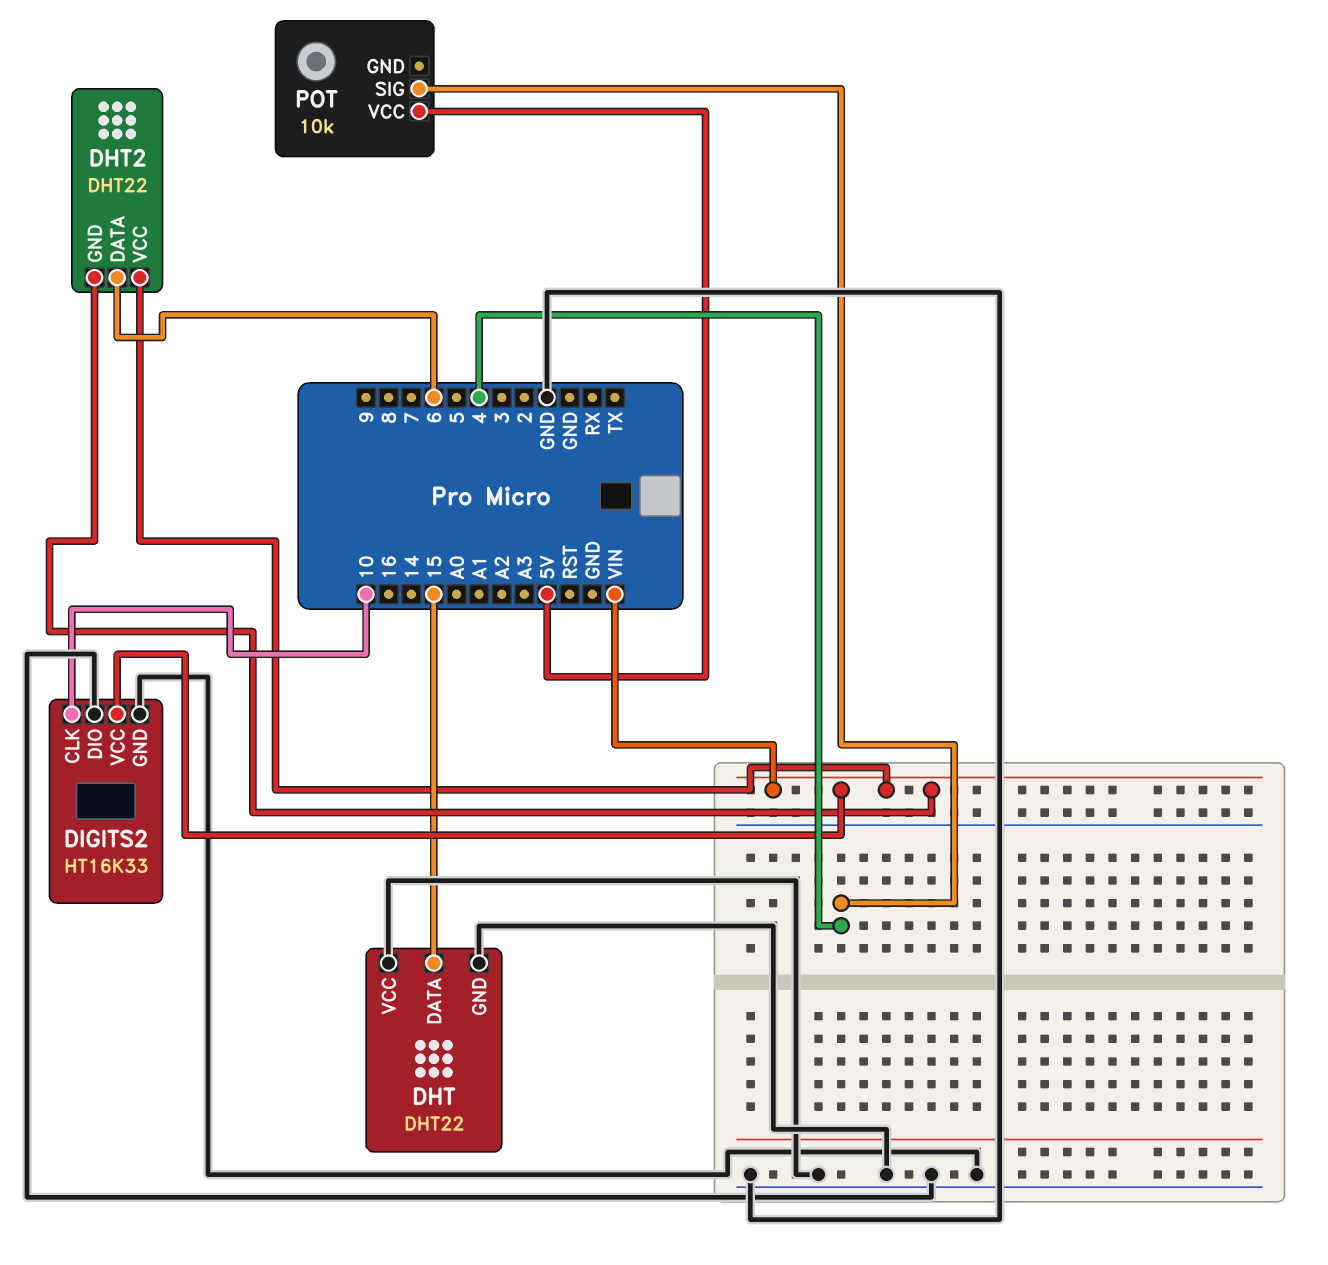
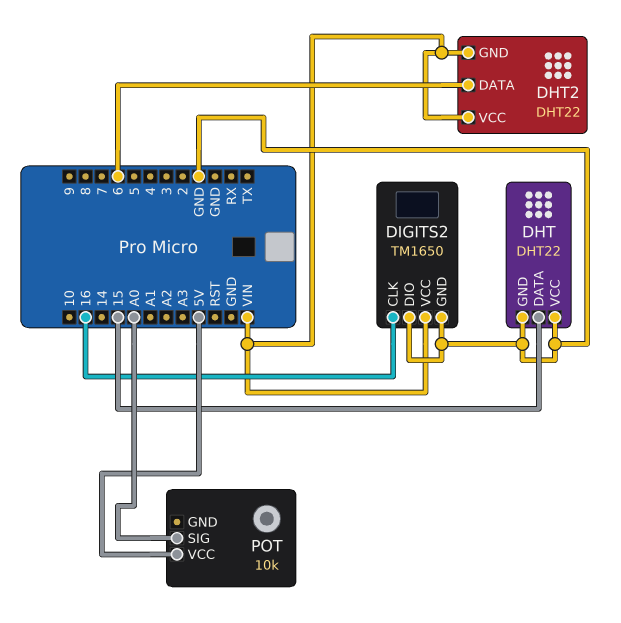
DIGITS2: HT16K33 -> TM1650
DIGITS2 pin CLK: 10 -> 16
POT pin SIG: 4 -> A0

